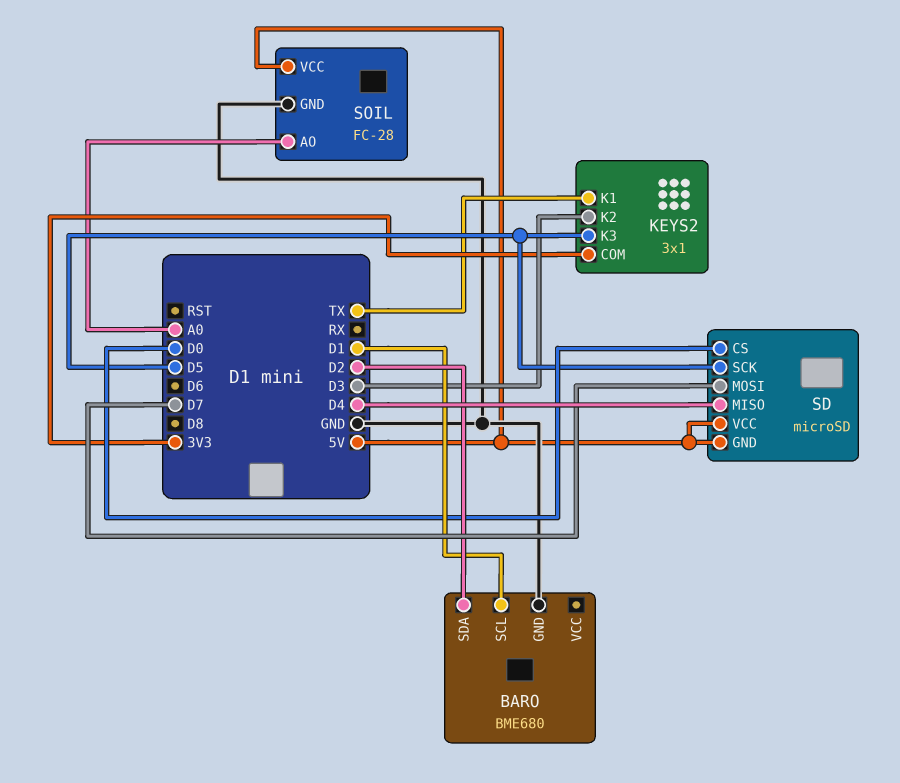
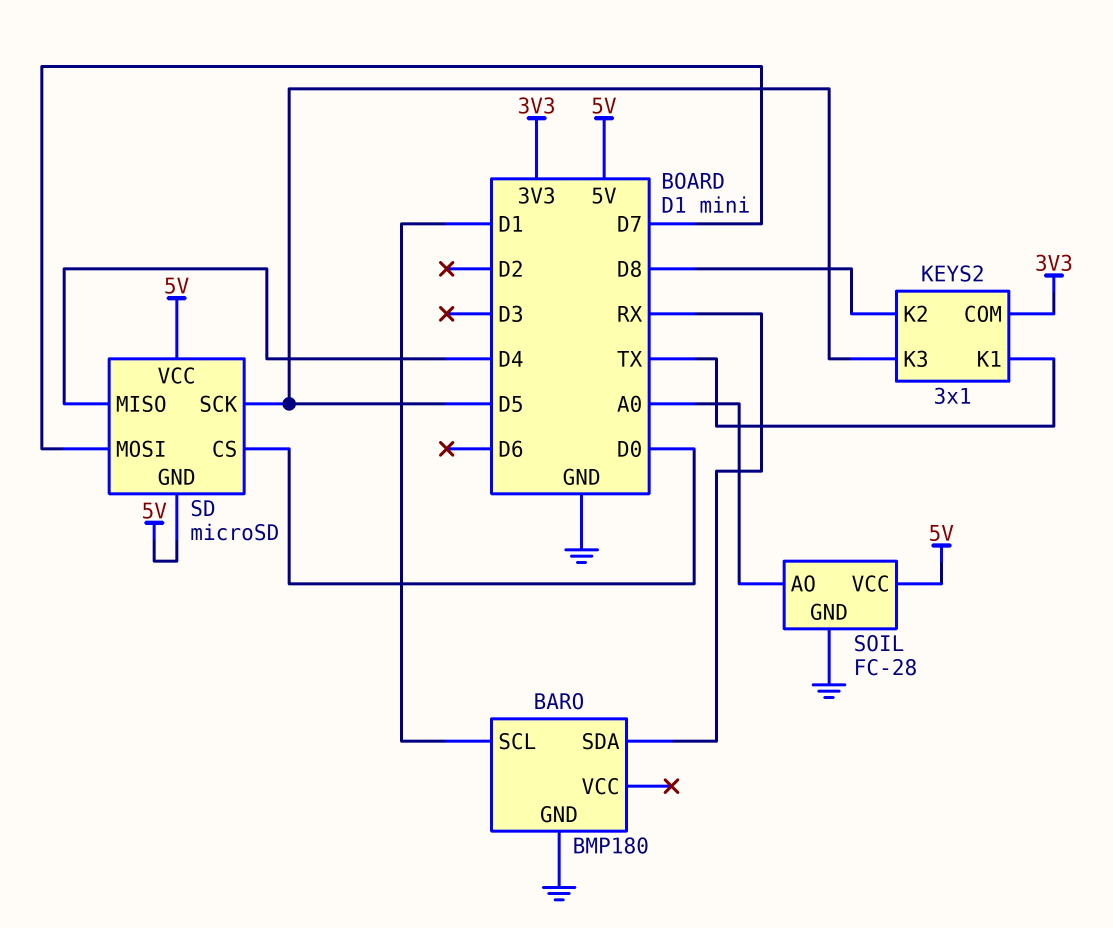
BARO: BME680 -> BMP180
BARO pin SDA: D2 -> RX
KEYS2 pin K2: D3 -> D8

